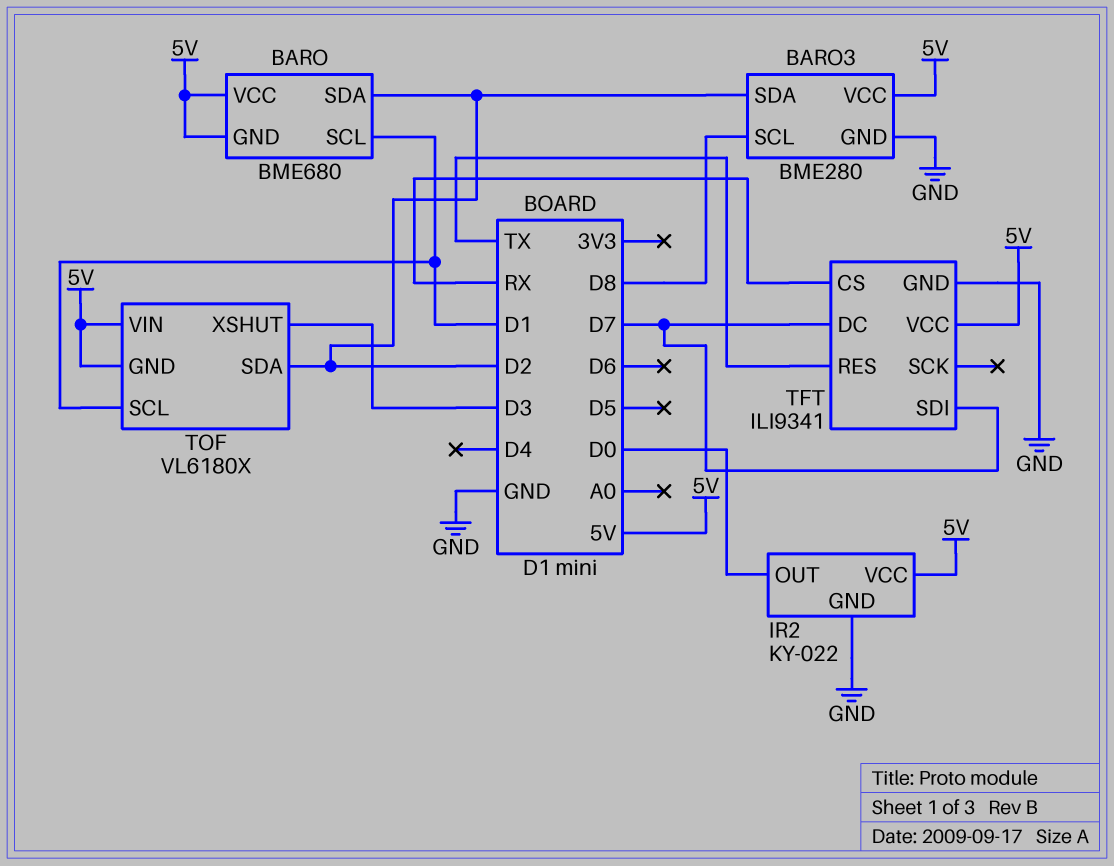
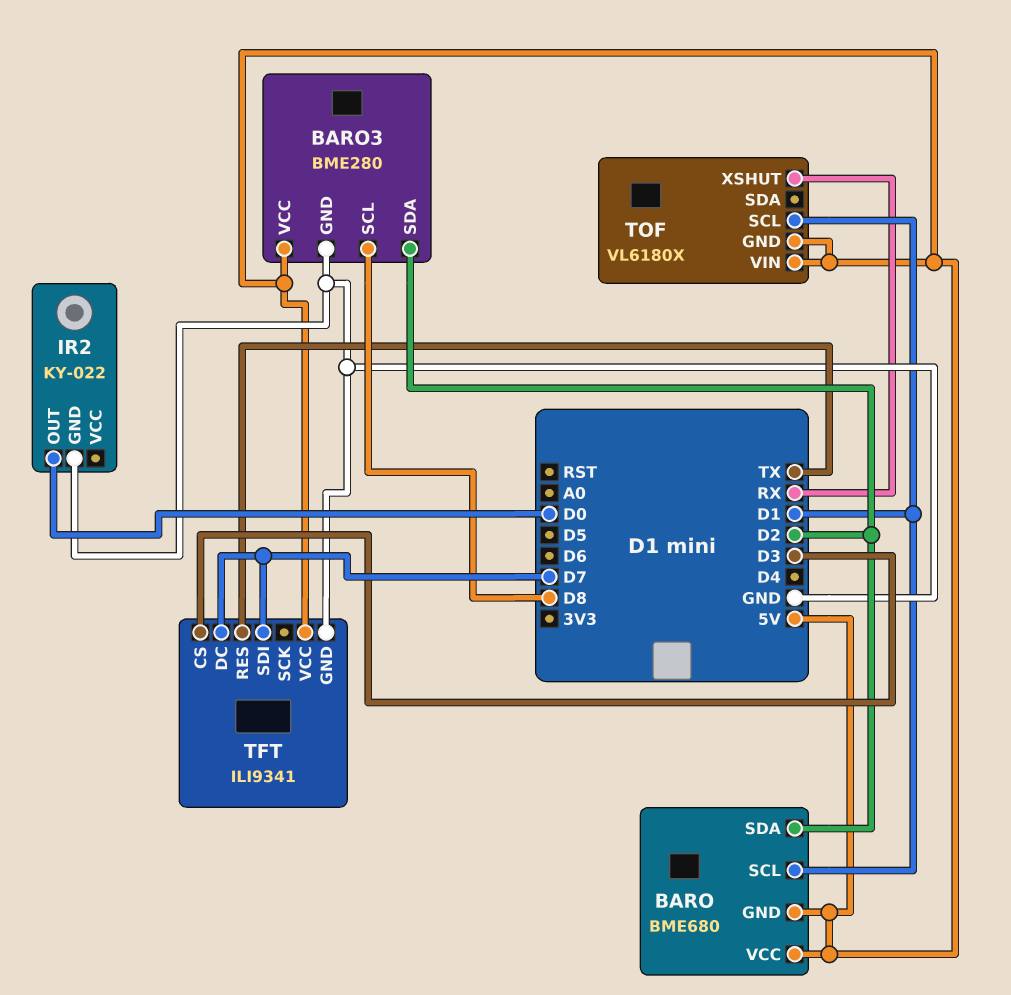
IR2 pin VCC: 5V -> none
TFT pin CS: RX -> D3
TOF pin SDA: D2 -> none
TOF pin XSHUT: D3 -> RX

